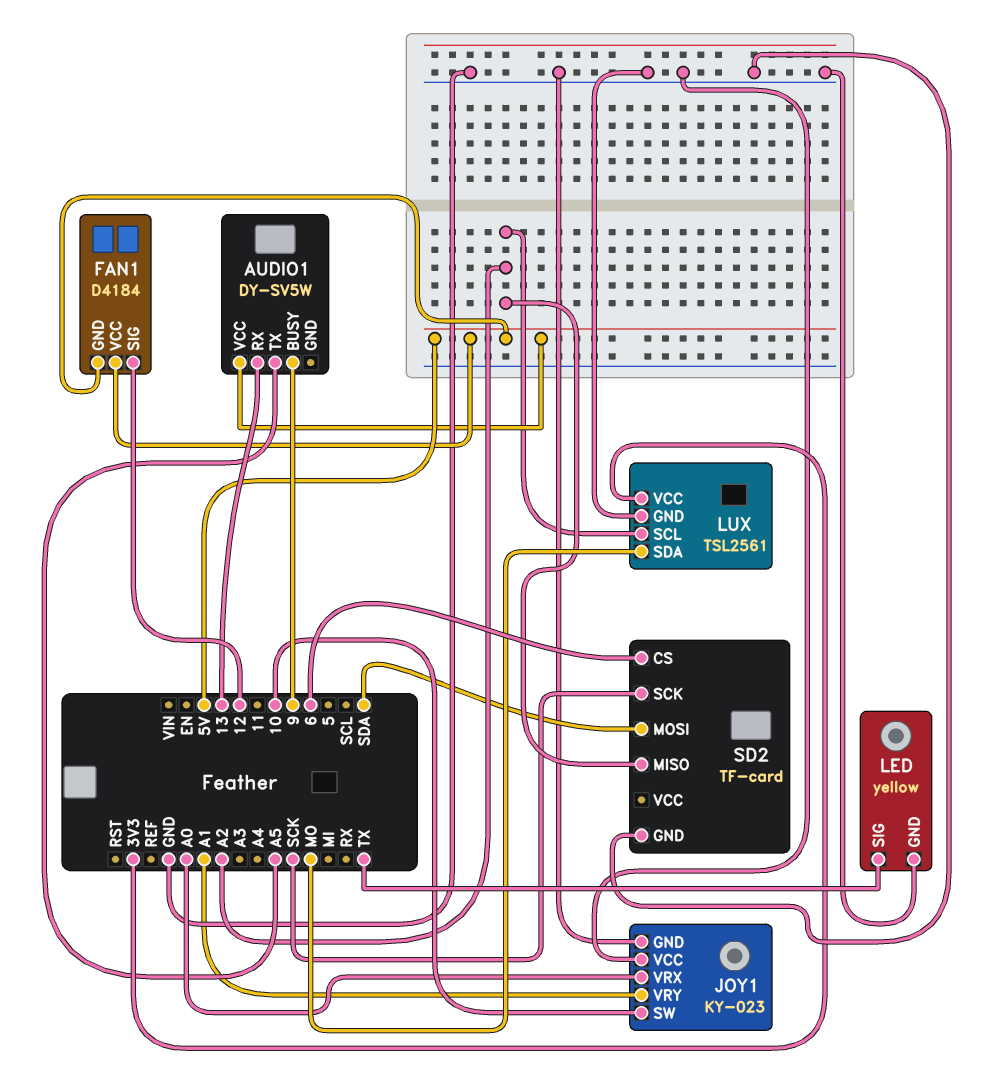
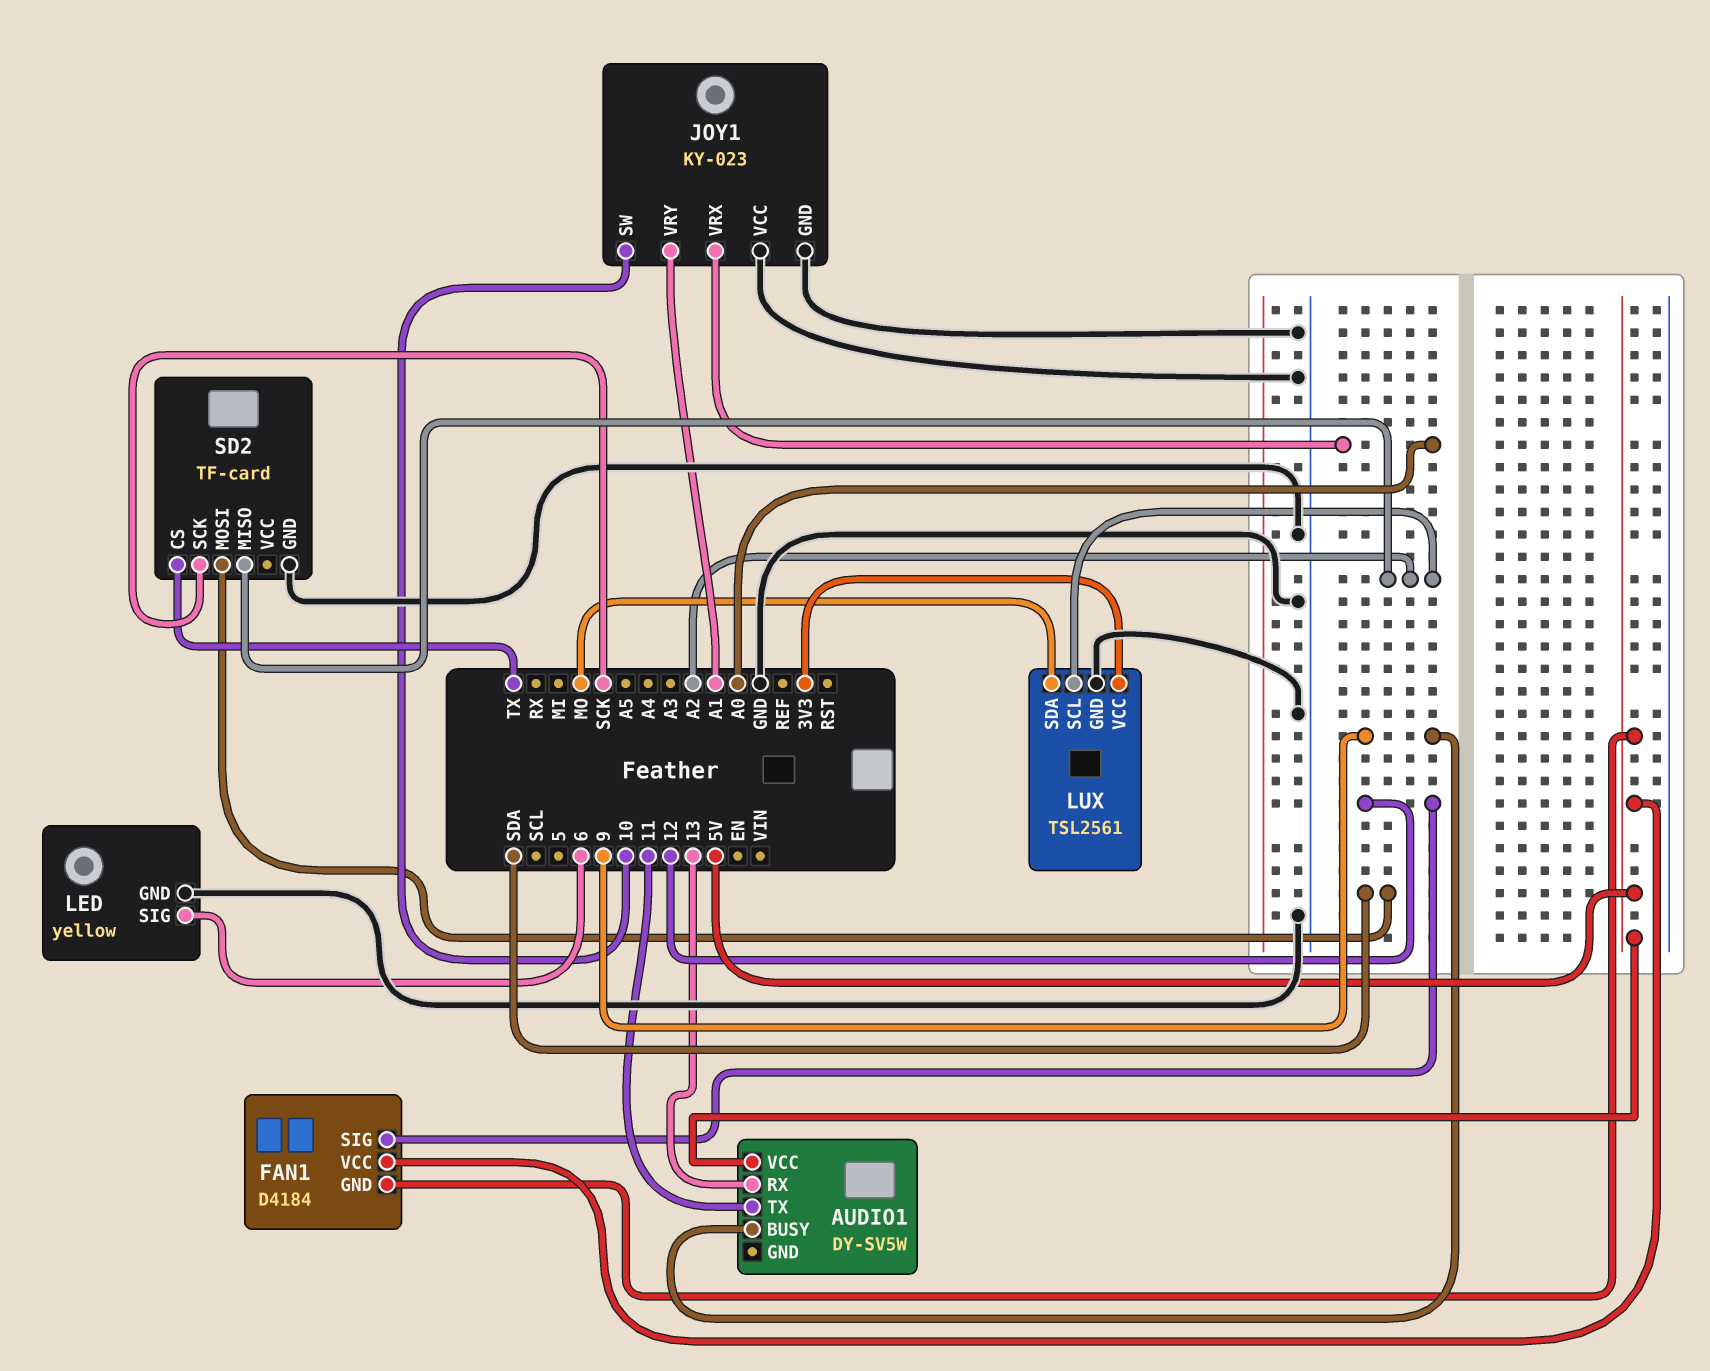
AUDIO1 pin TX: A5 -> 11
LED pin SIG: TX -> 6
SD2 pin CS: 6 -> TX

